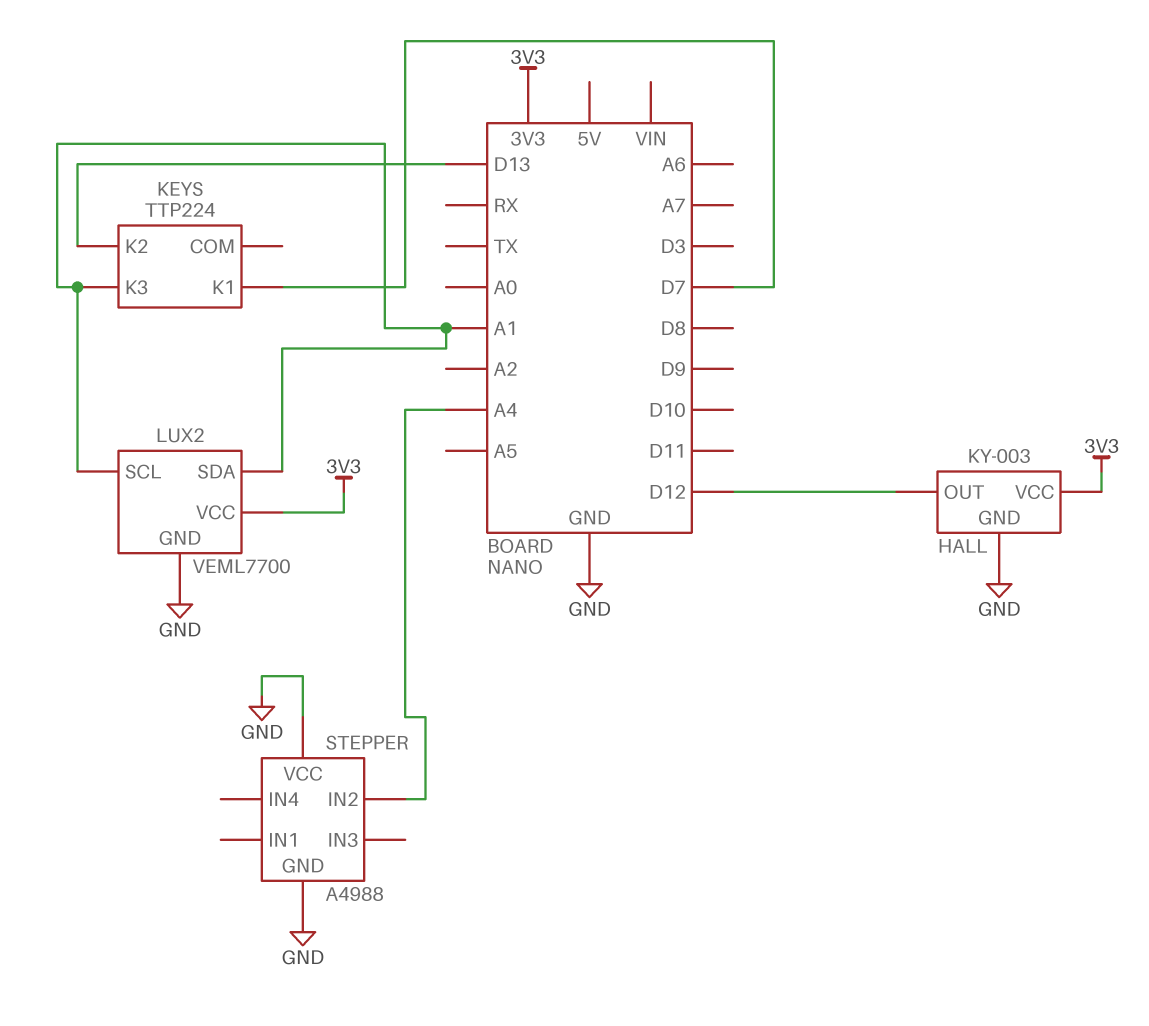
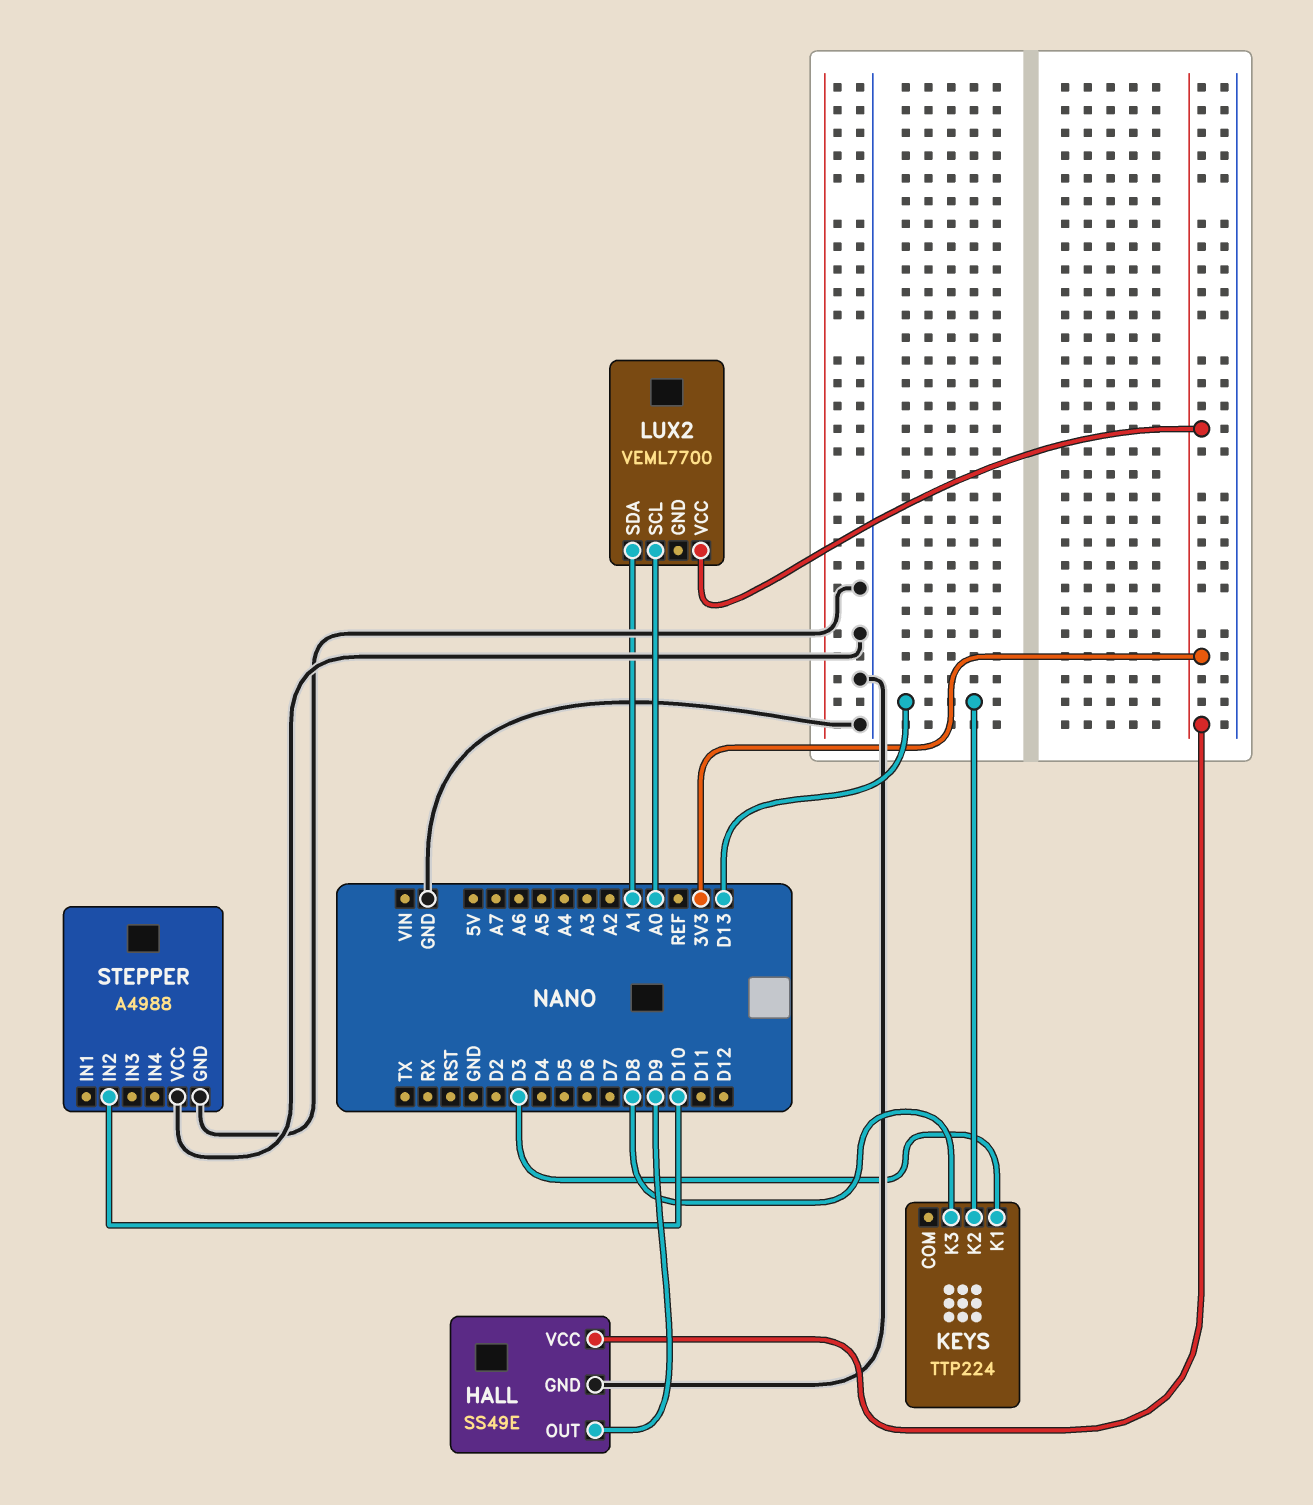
HALL: KY-003 -> SS49E
HALL pin OUT: D12 -> D9
KEYS pin K1: D7 -> D3
KEYS pin K3: A1 -> D8
LUX2 pin GND: GND -> none
LUX2 pin SCL: A1 -> A0
STEPPER pin IN2: A4 -> D10

